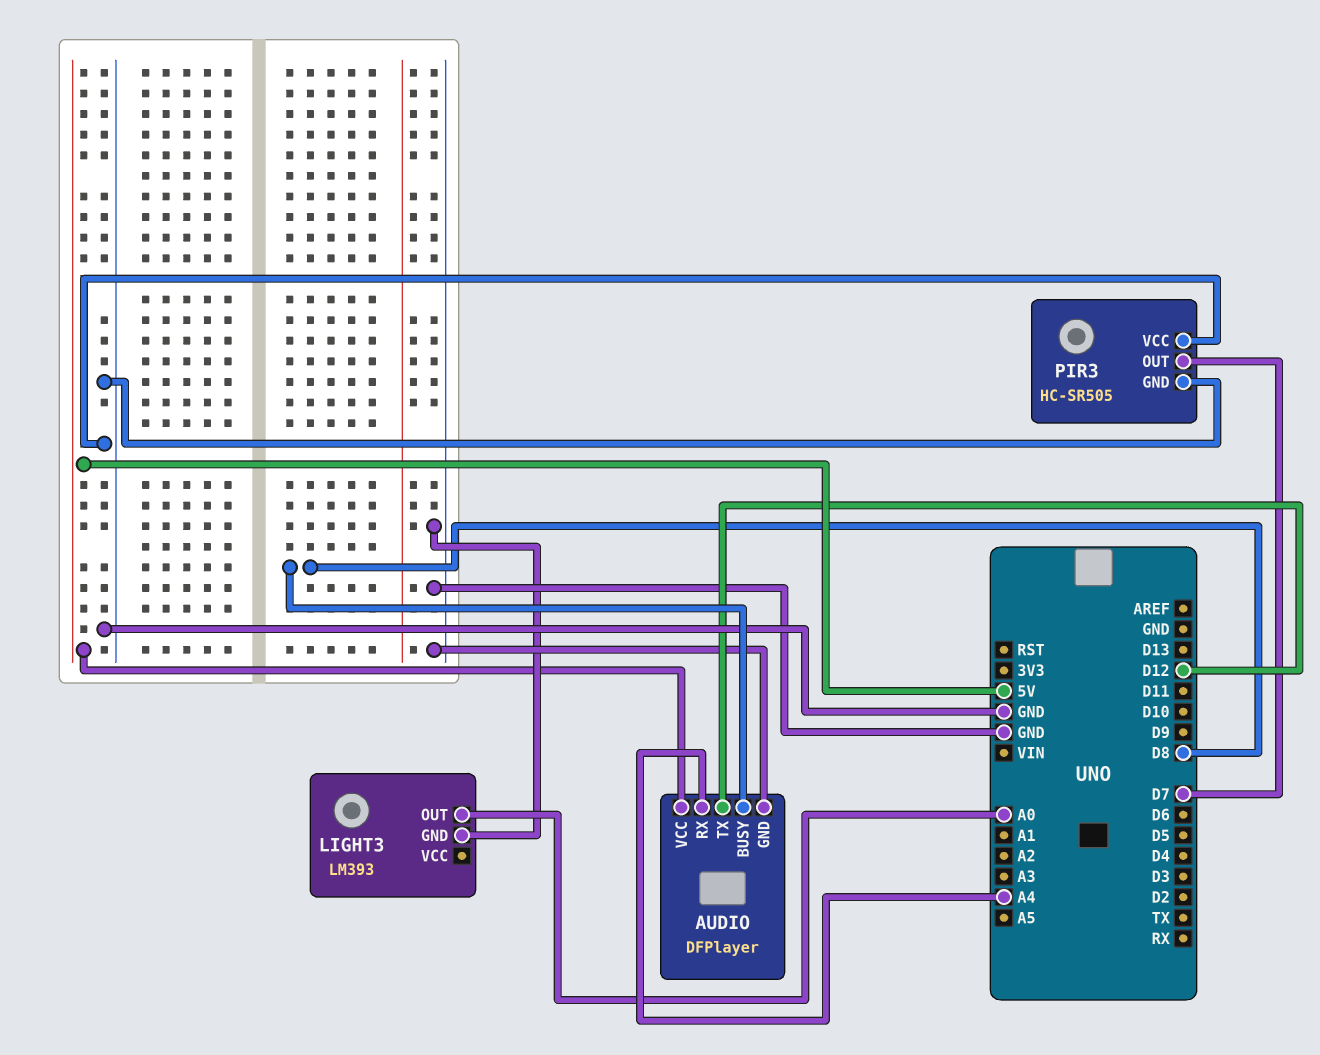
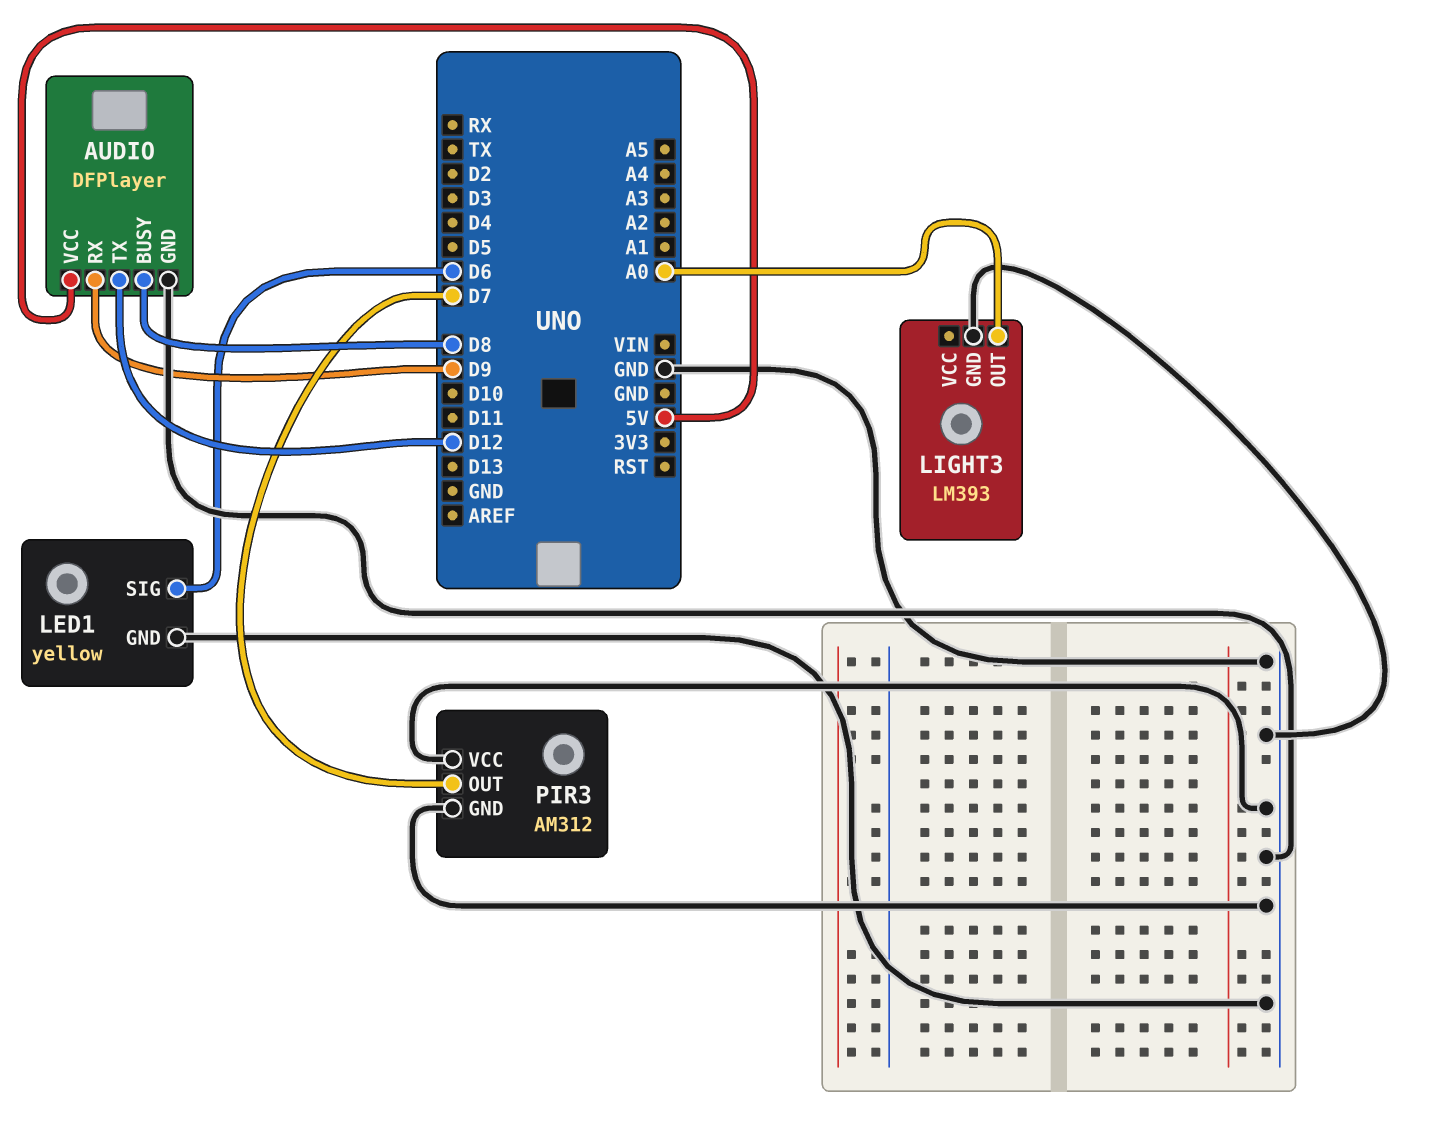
AUDIO pin RX: A4 -> D9
LED1: none -> yellow
LED1 pin GND: none -> GND
LED1 pin SIG: none -> D6
PIR3: HC-SR505 -> AM312

